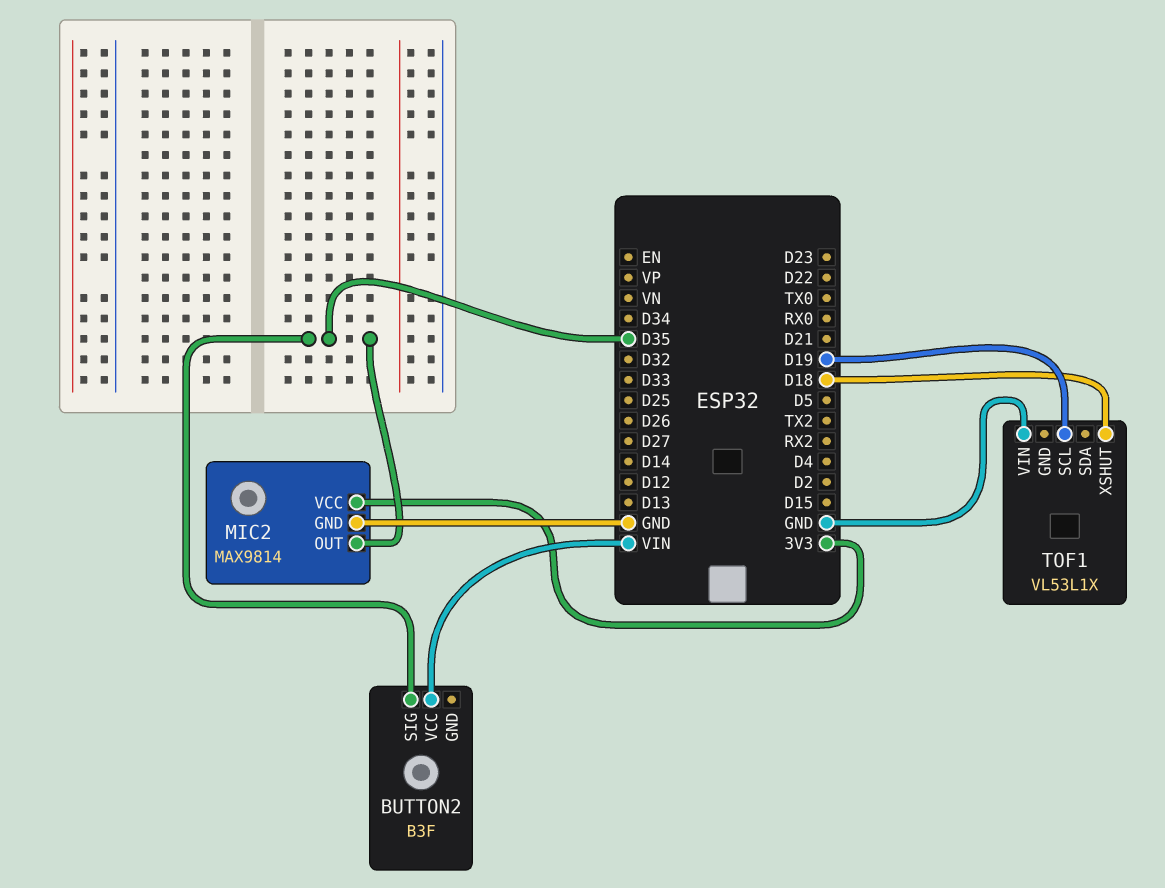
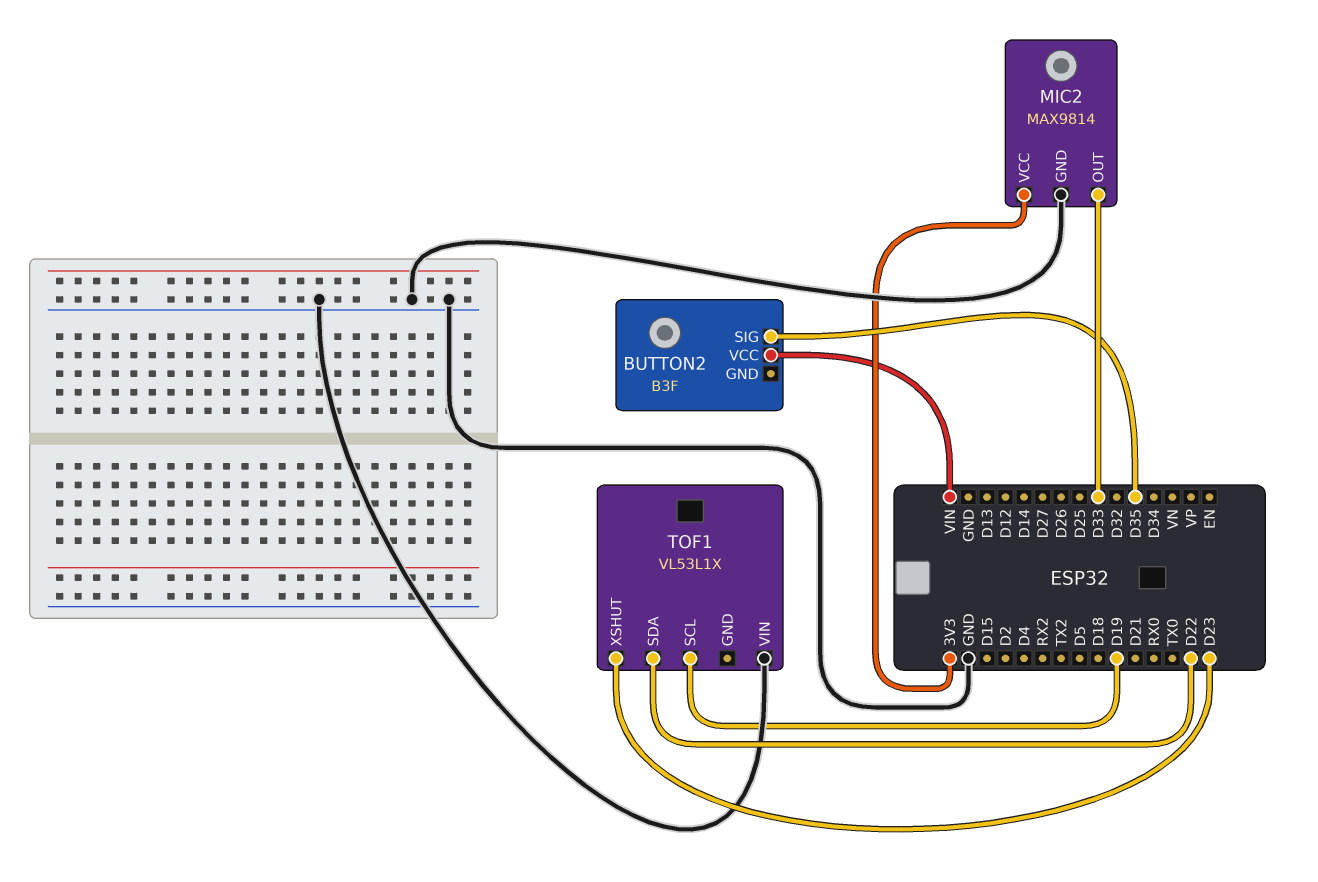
MIC2 pin OUT: D35 -> D33
TOF1 pin SDA: none -> D22
TOF1 pin XSHUT: D18 -> D23

